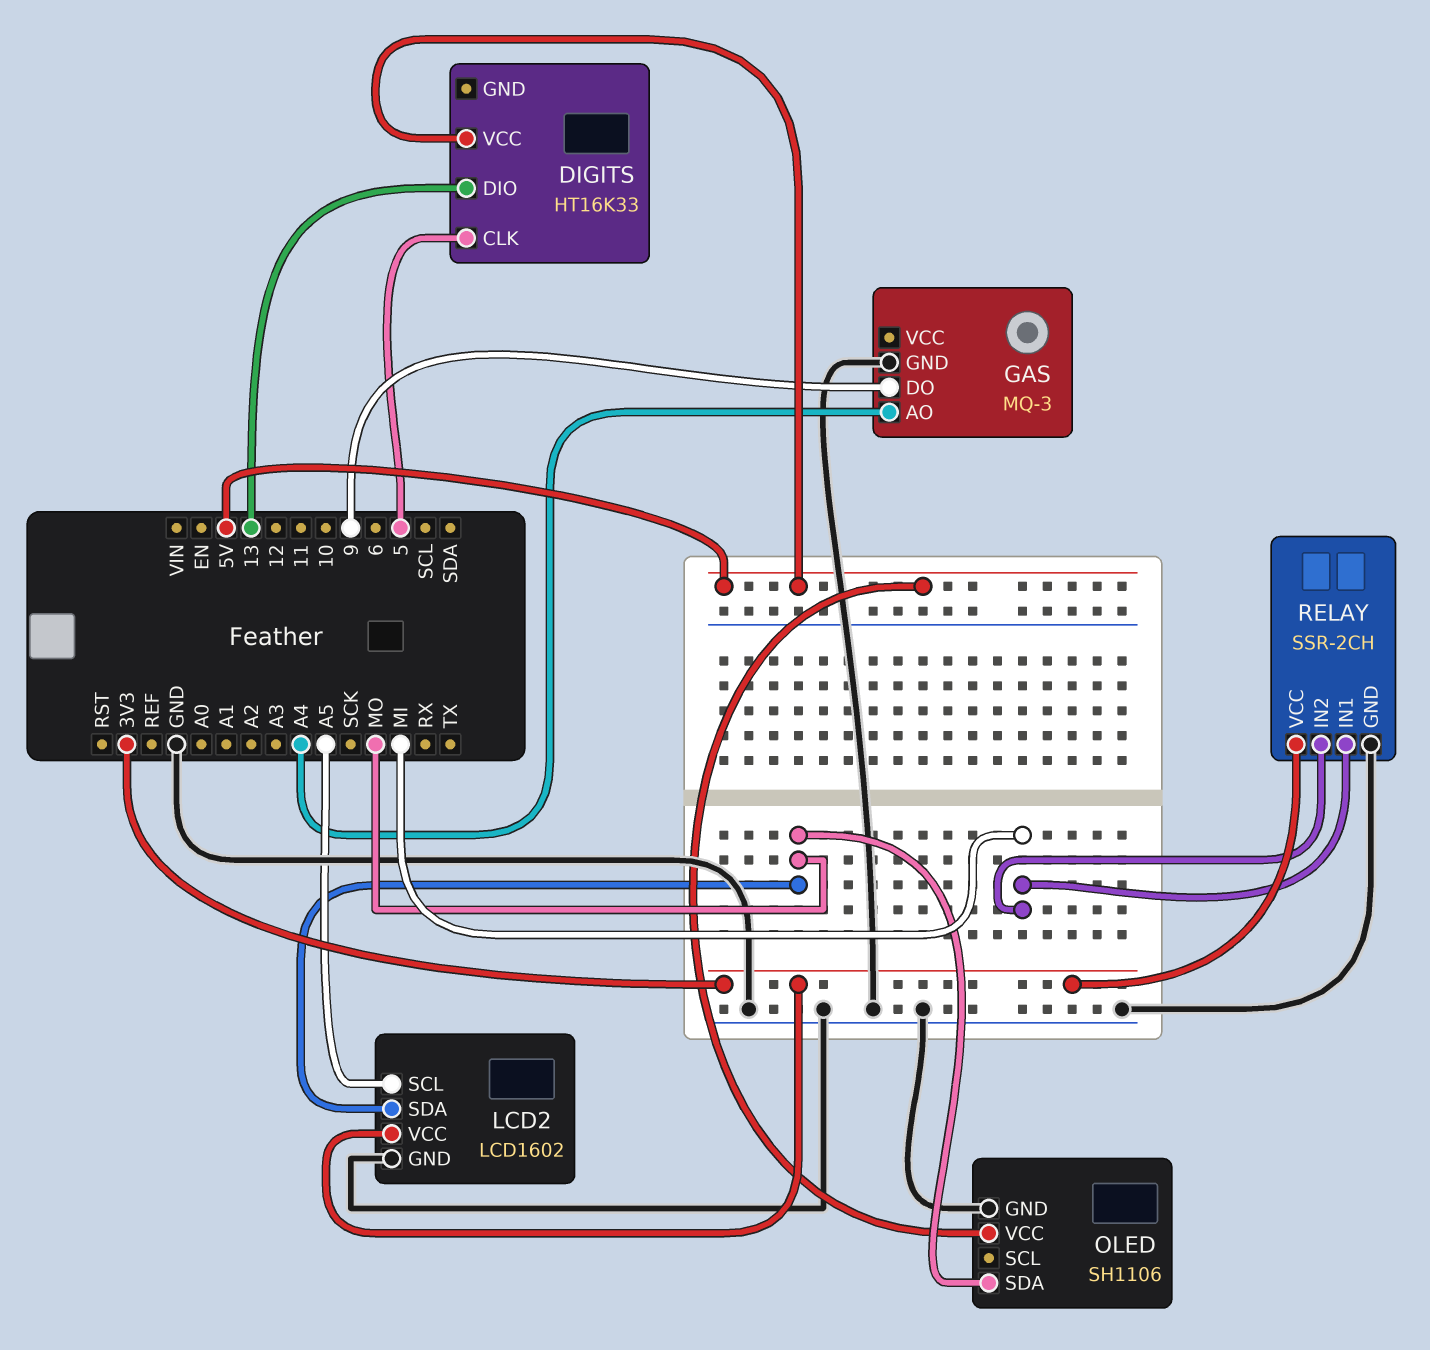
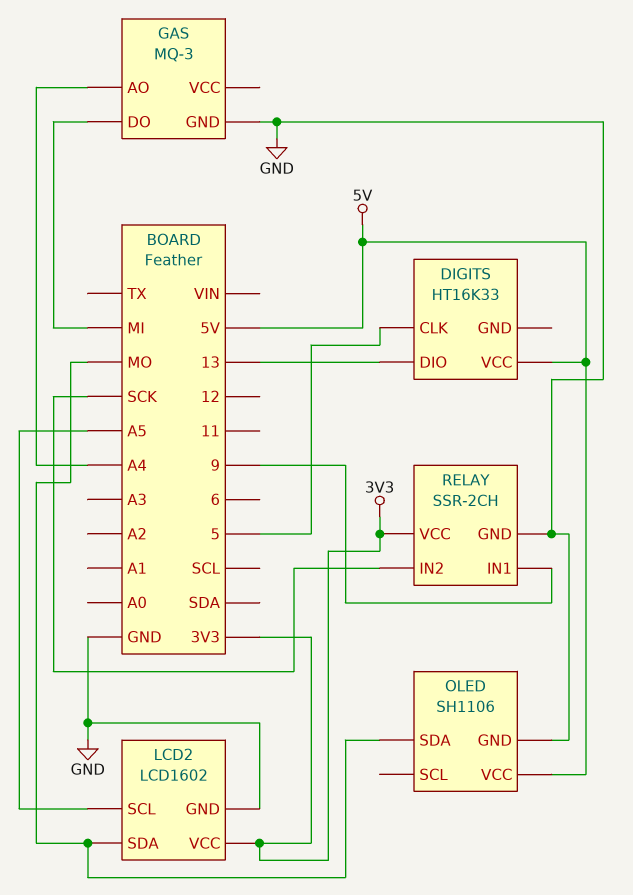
GAS pin DO: 9 -> MI
RELAY pin IN1: MI -> 9
RELAY pin IN2: MI -> SCK

